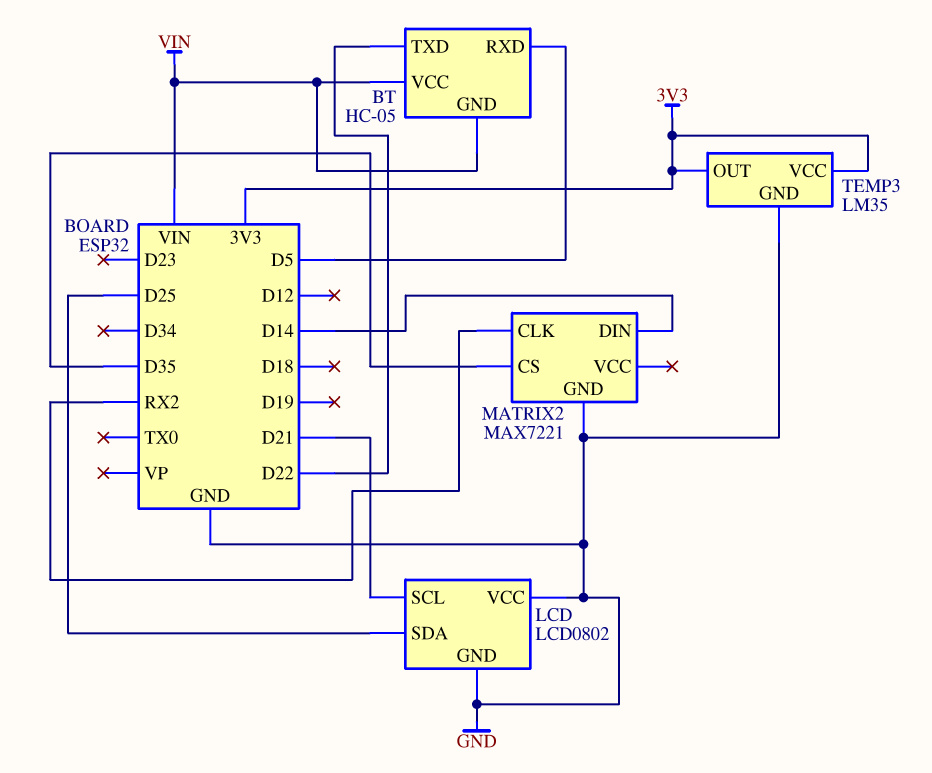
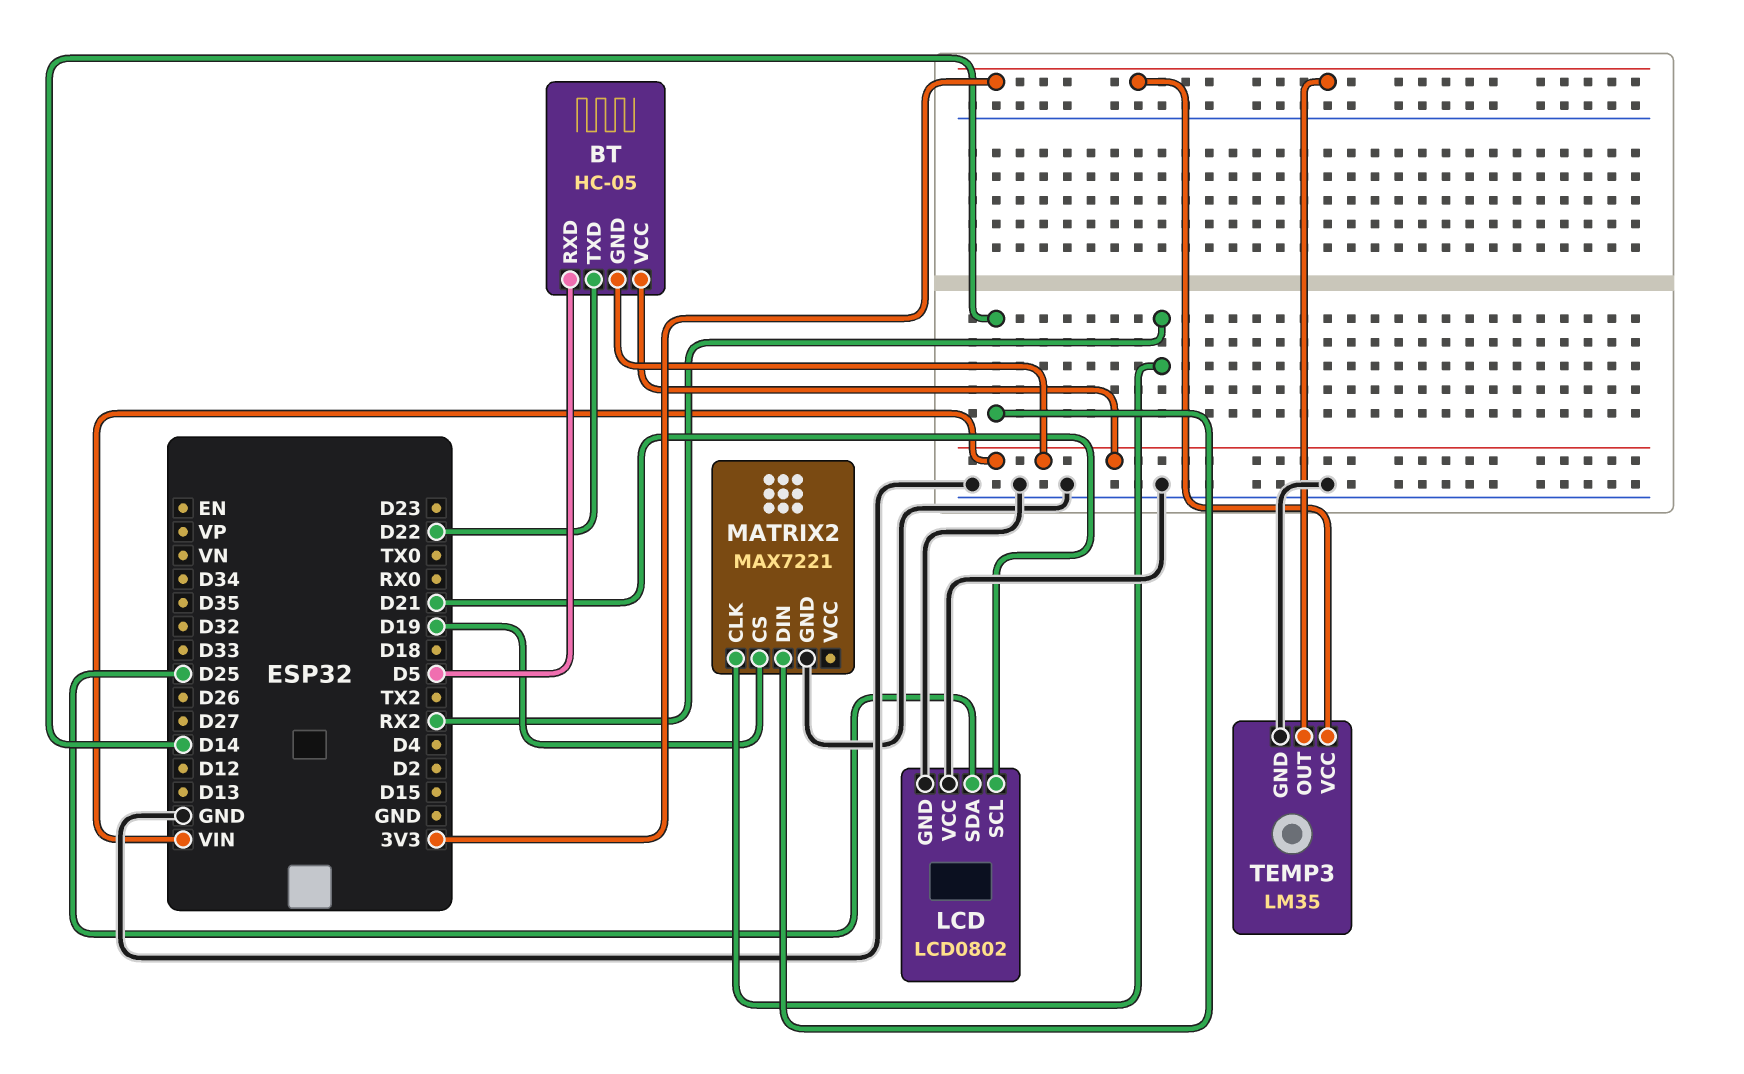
MATRIX2 pin CS: D35 -> D19

